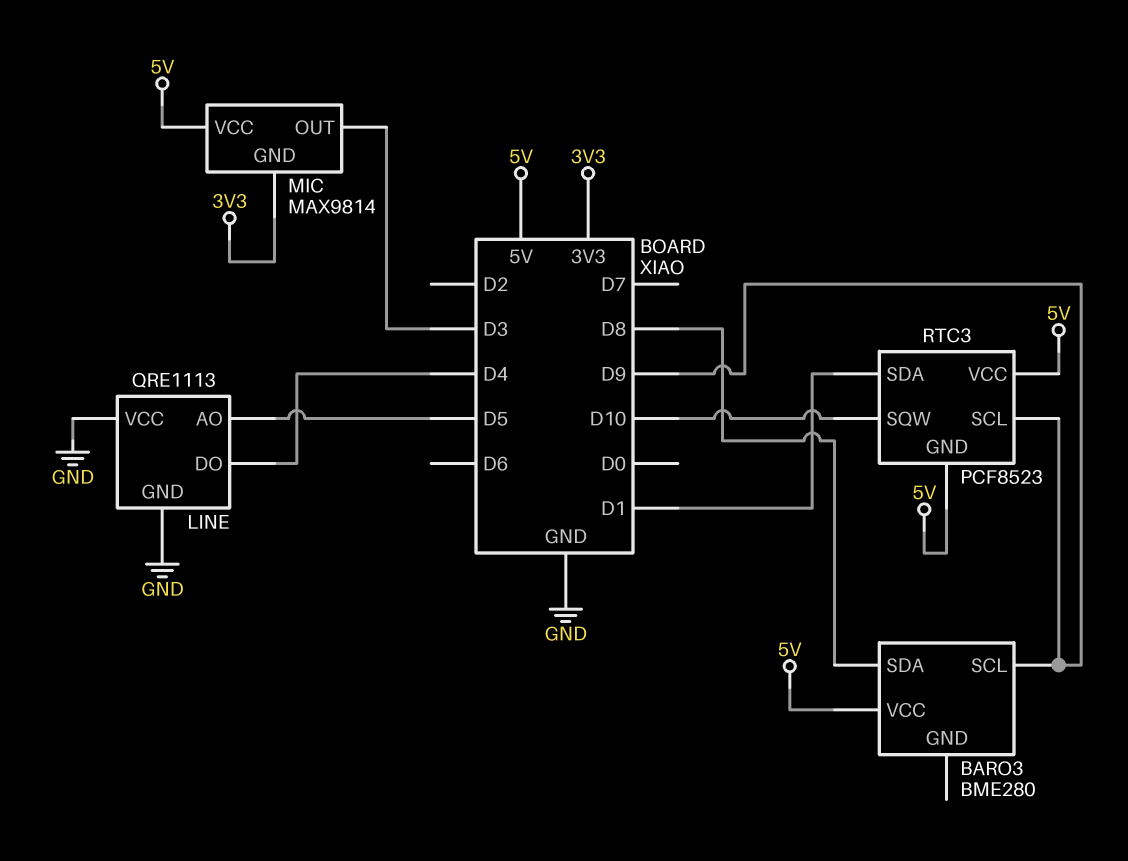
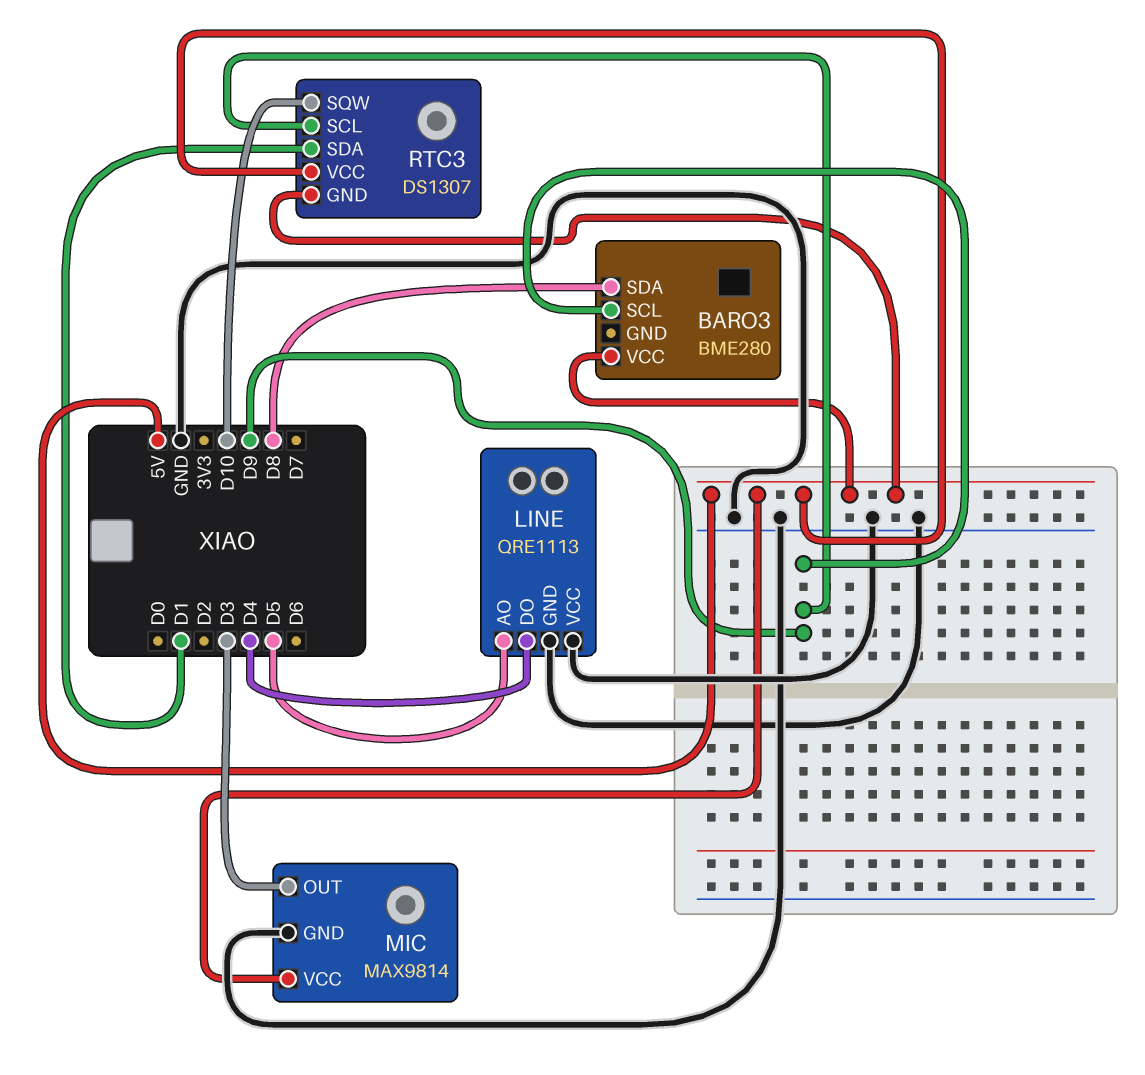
MIC pin GND: 3V3 -> GND
RTC3: PCF8523 -> DS1307

